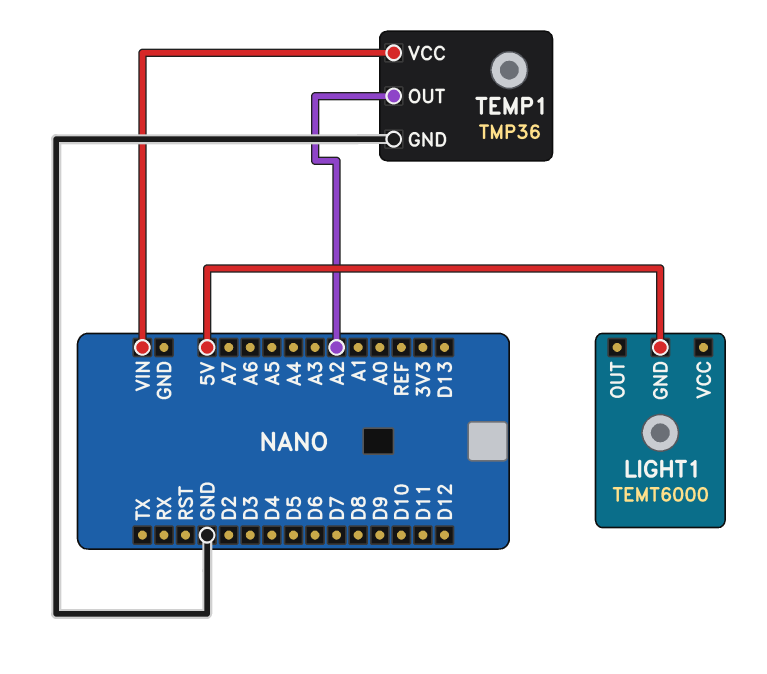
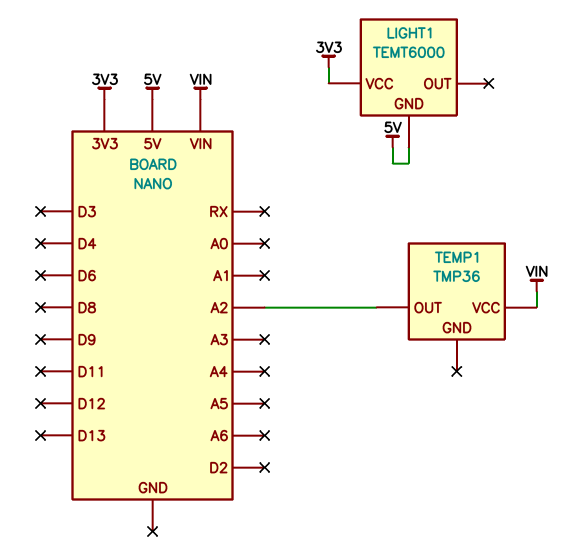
LIGHT1 pin VCC: none -> 3V3
TEMP1 pin GND: GND -> none

